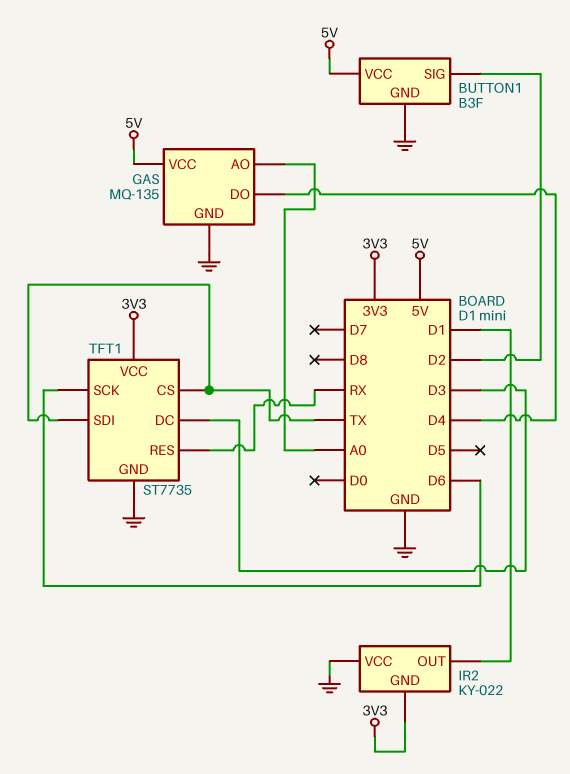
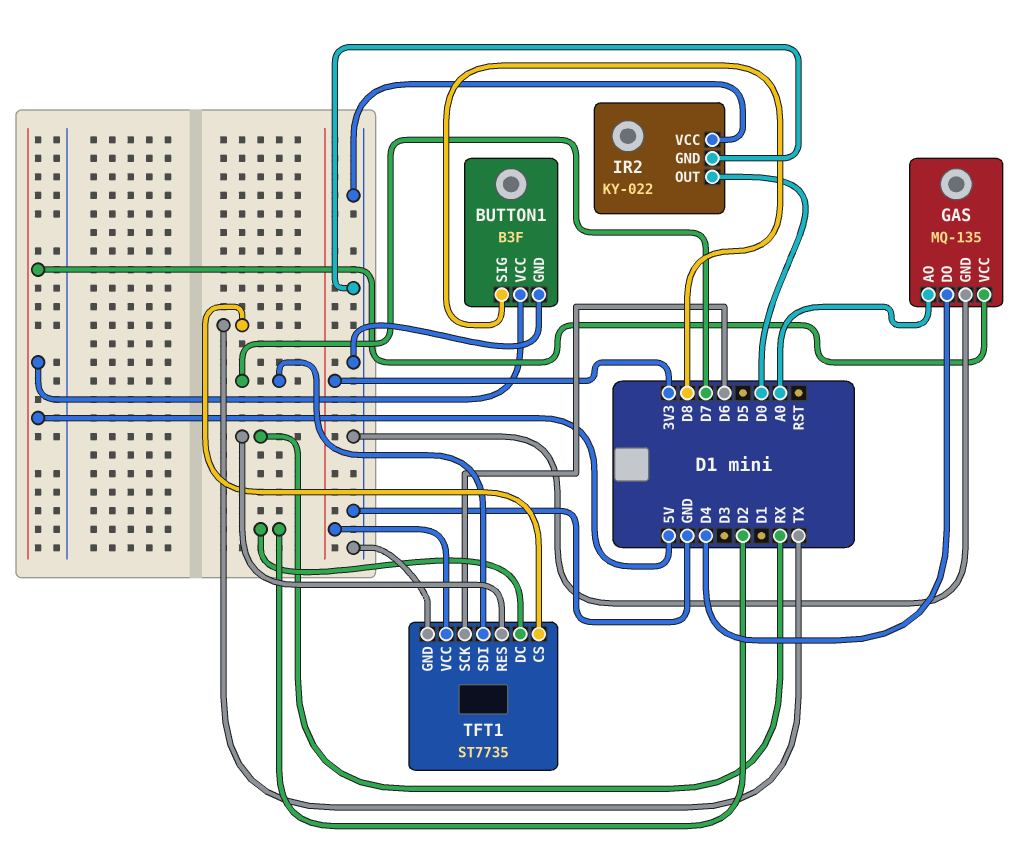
BUTTON1 pin SIG: D2 -> D8
IR2 pin GND: 3V3 -> GND
IR2 pin OUT: D1 -> D0
TFT1 pin DC: D3 -> D2
TFT1 pin SDI: TX -> D7

